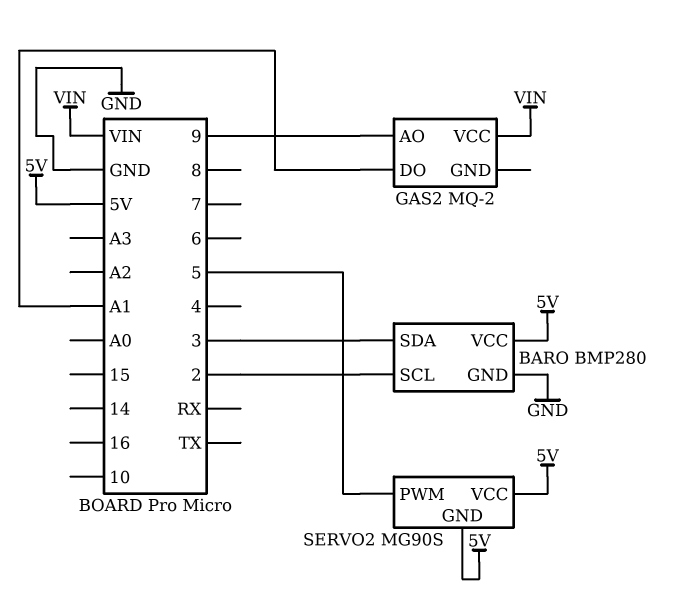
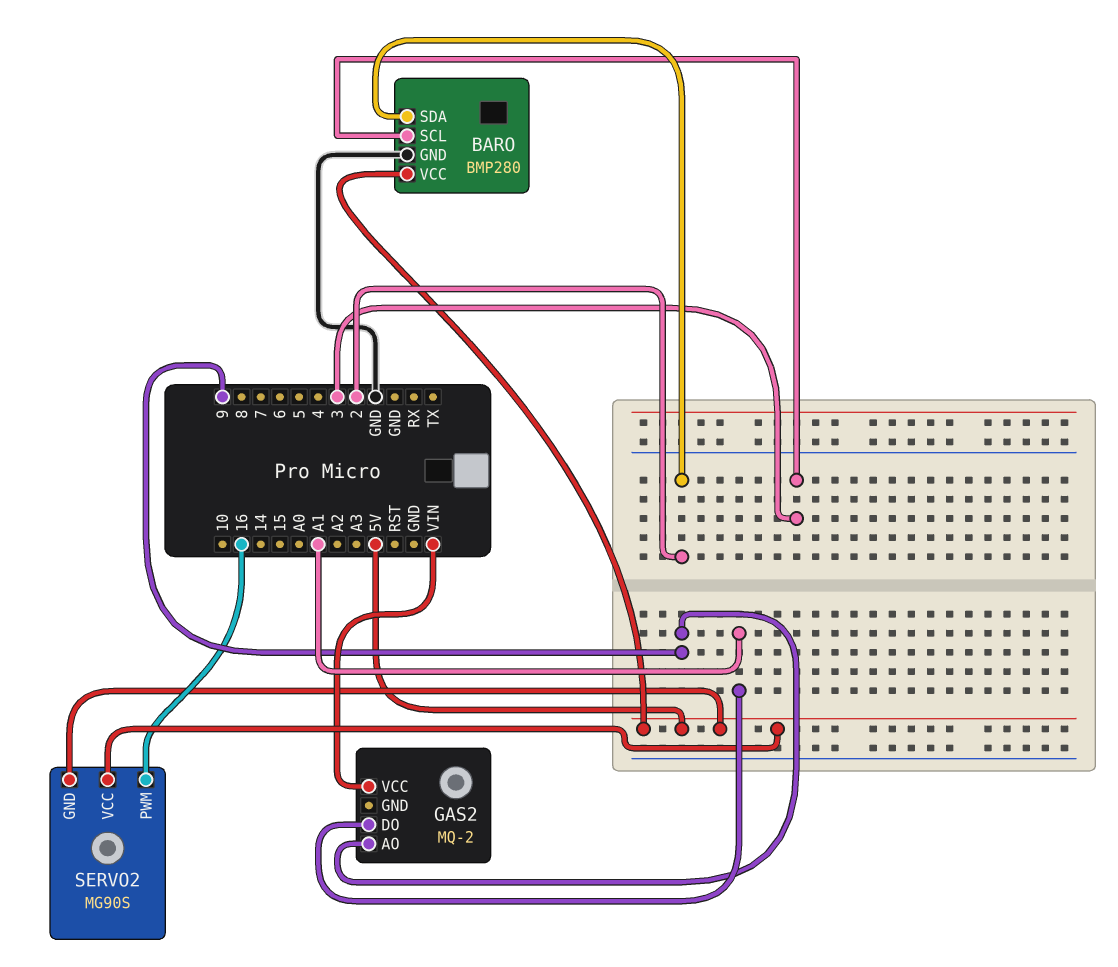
BARO pin SCL: 2 -> 3
BARO pin SDA: 3 -> 2
SERVO2 pin PWM: 5 -> 16

